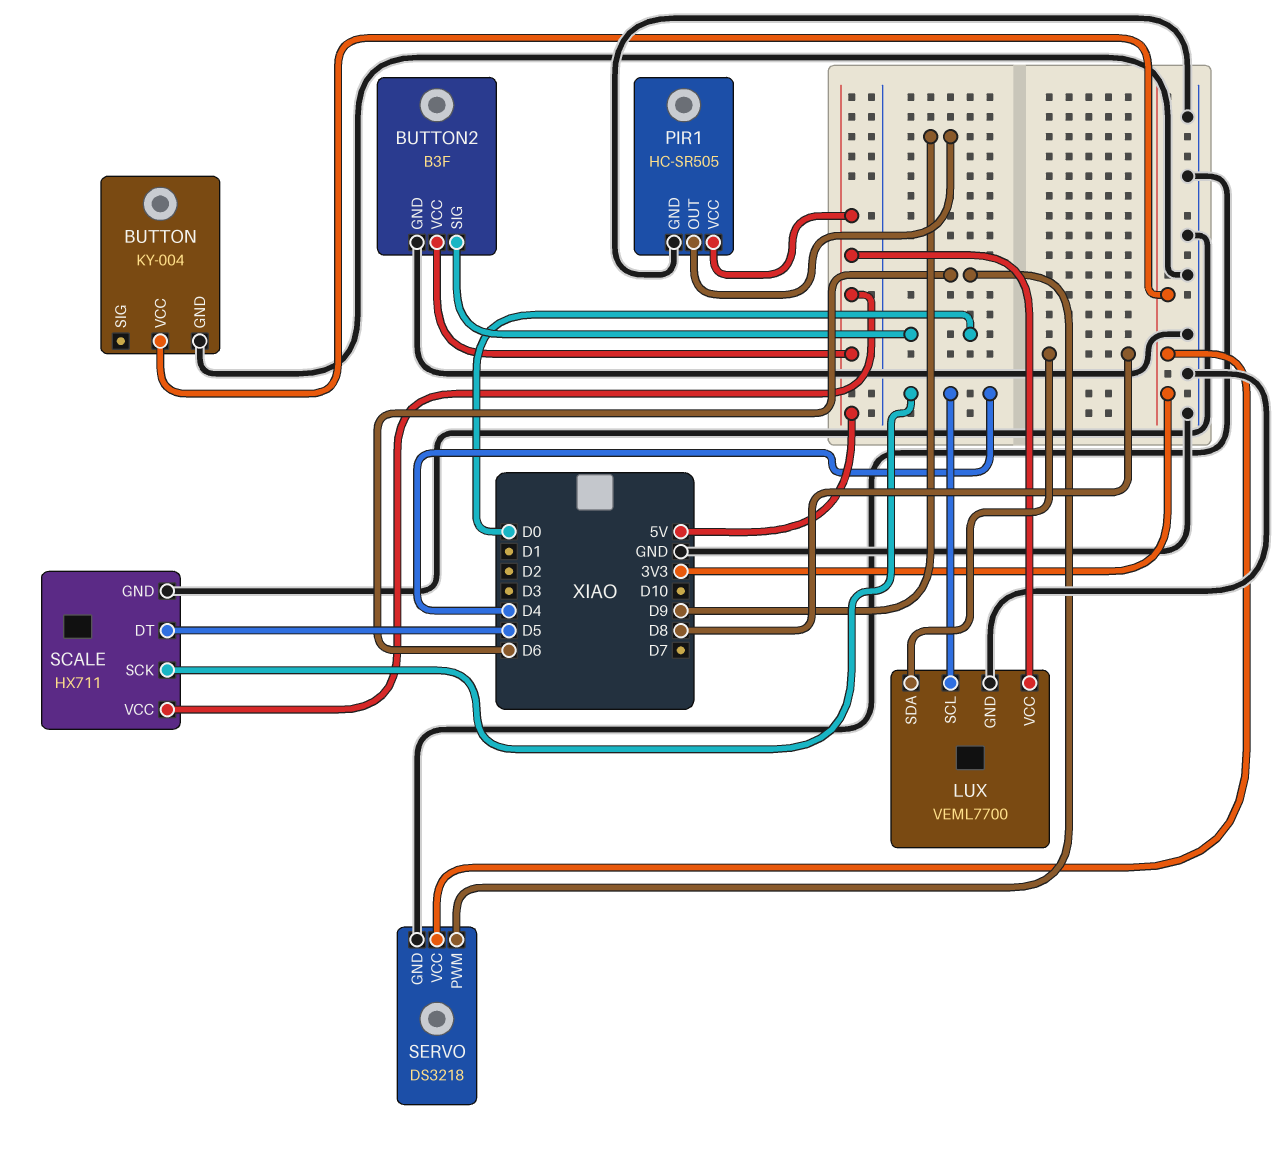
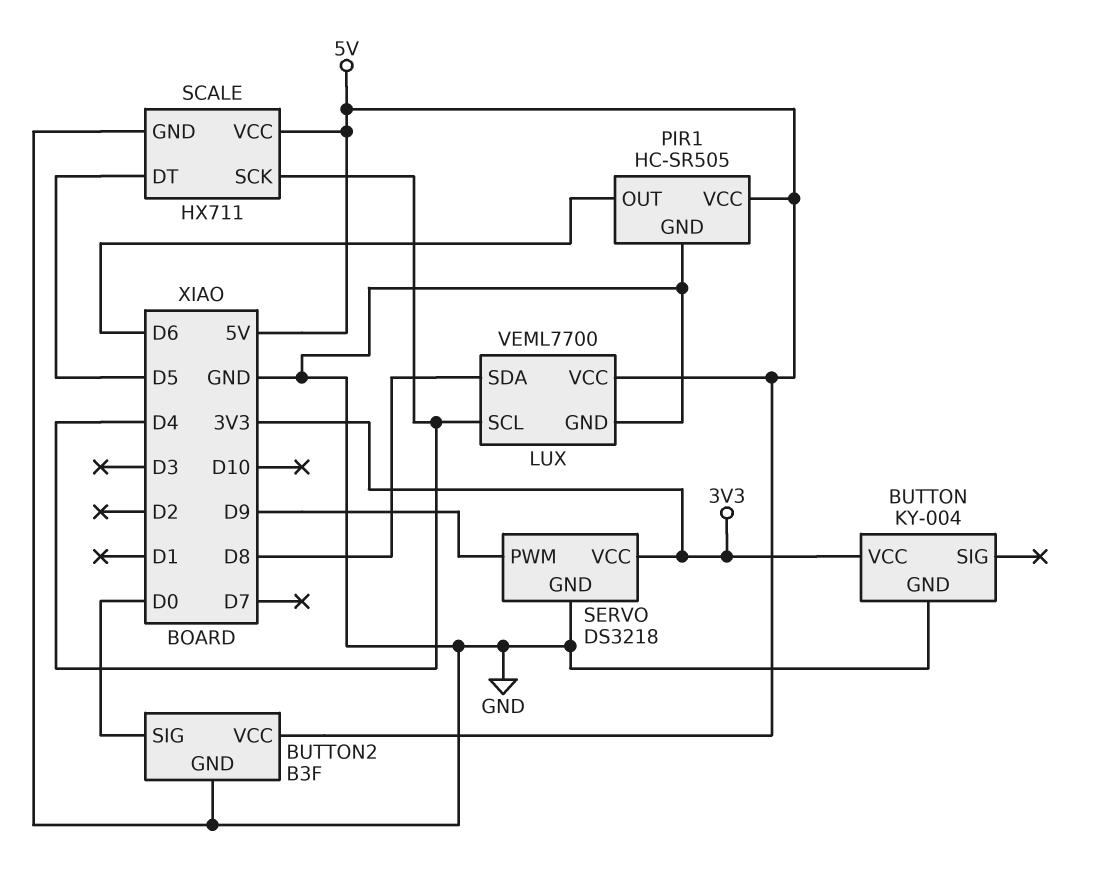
PIR1 pin OUT: D9 -> D6
SERVO pin PWM: D6 -> D9

